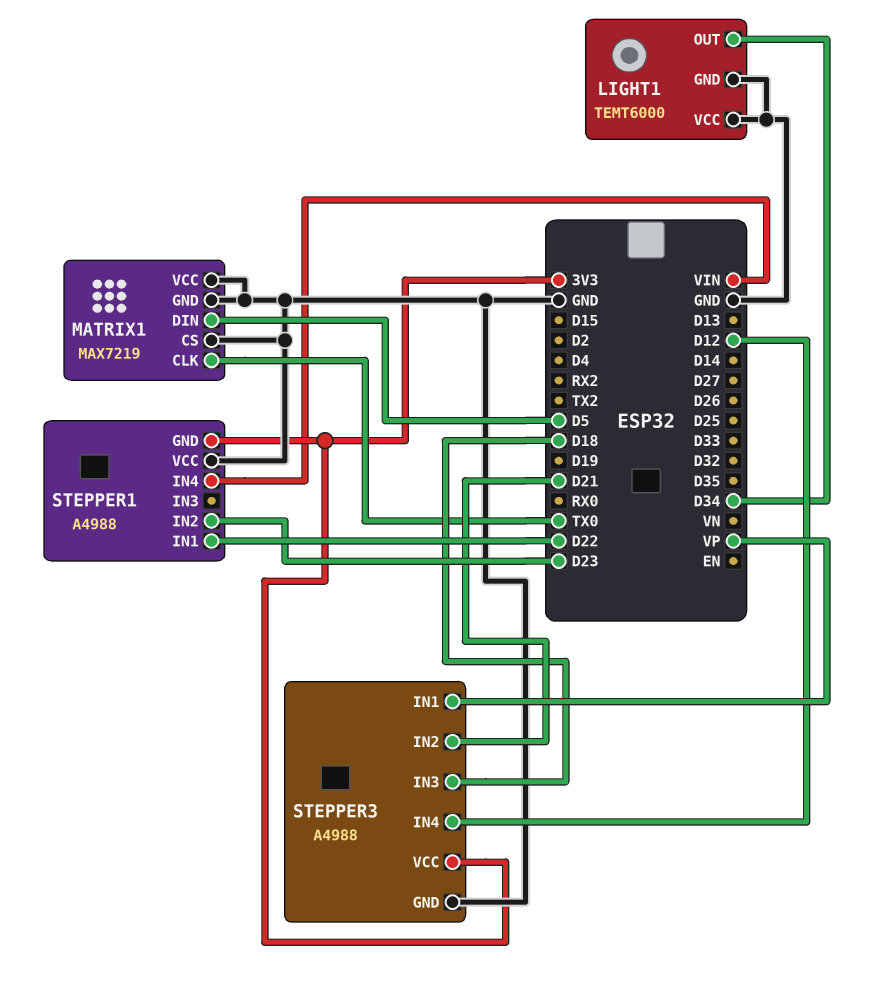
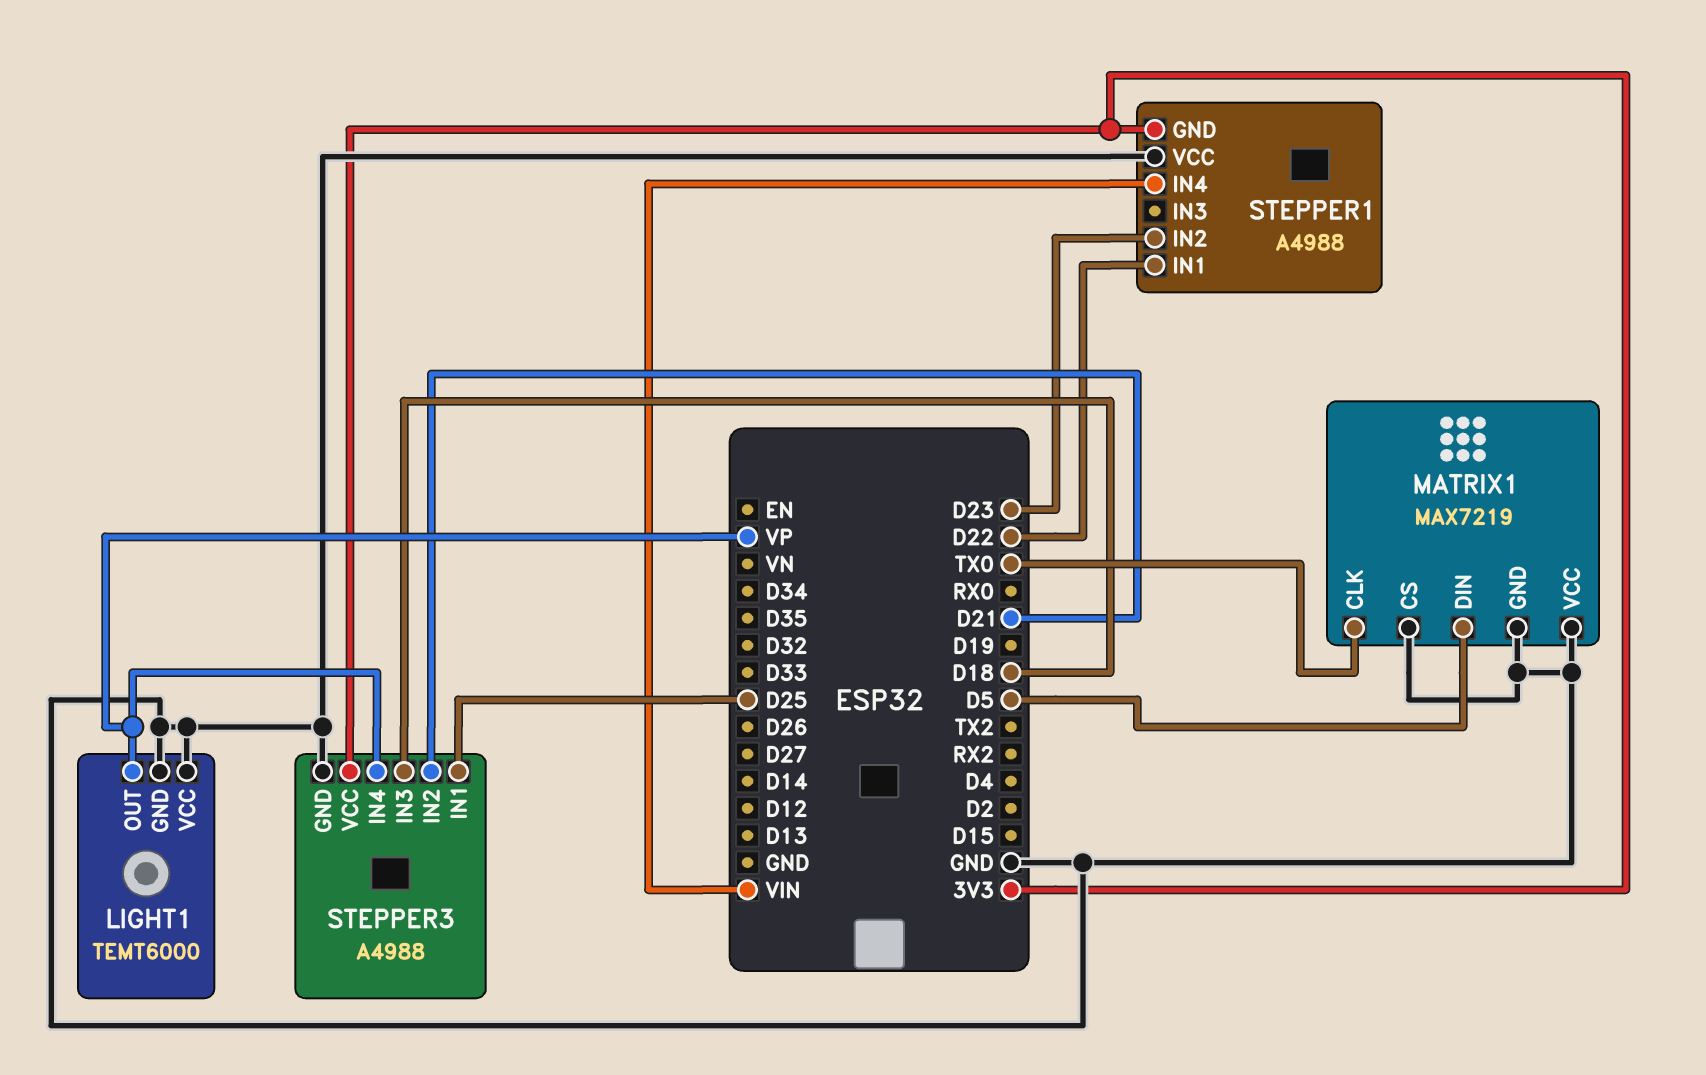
LIGHT1 pin OUT: D34 -> VP
STEPPER3 pin IN1: VP -> D25
STEPPER3 pin IN4: D12 -> VP

